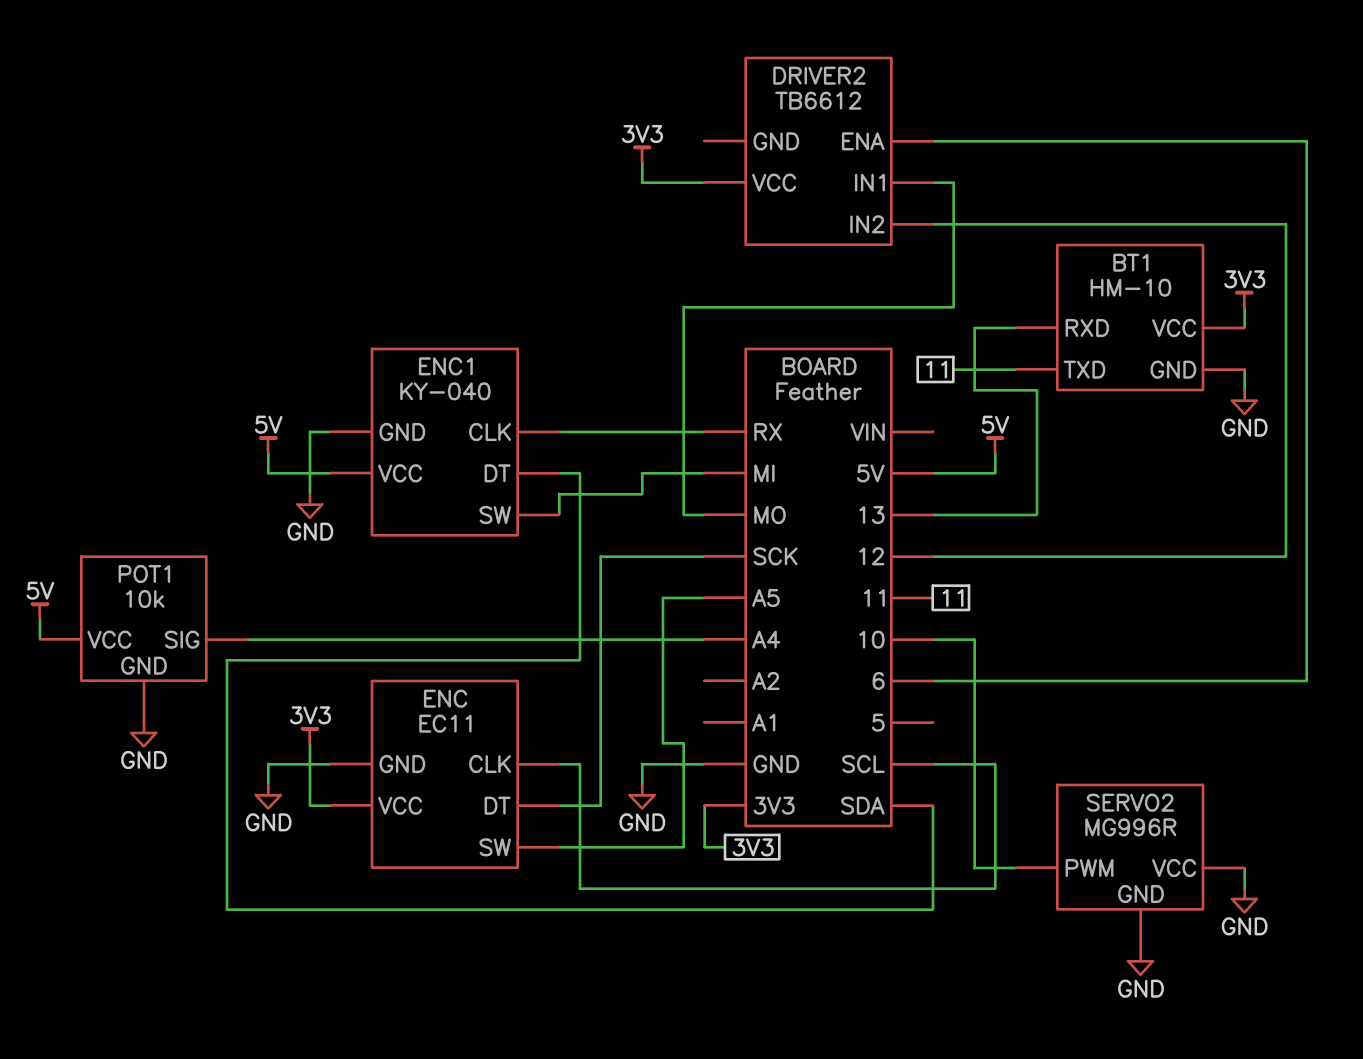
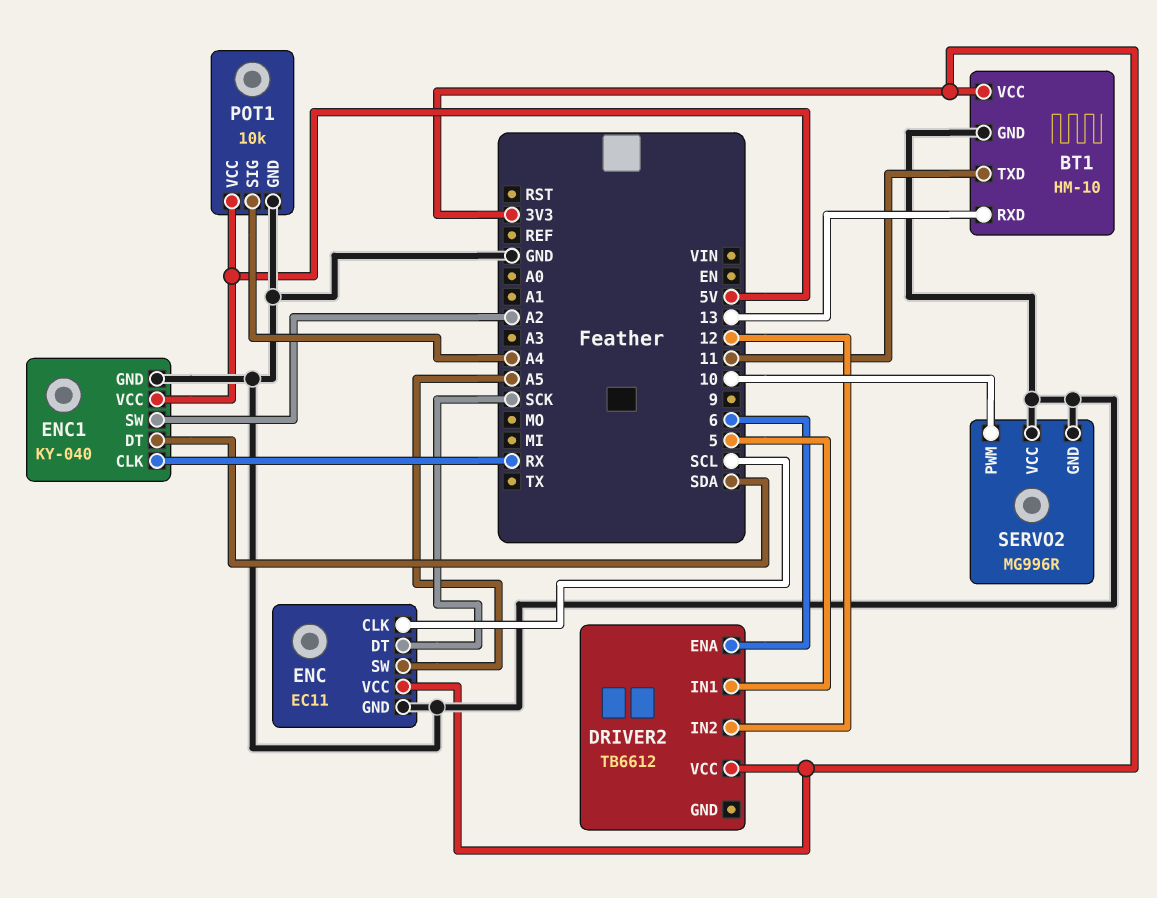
DRIVER2 pin IN1: MO -> 5
ENC1 pin SW: MI -> A2

